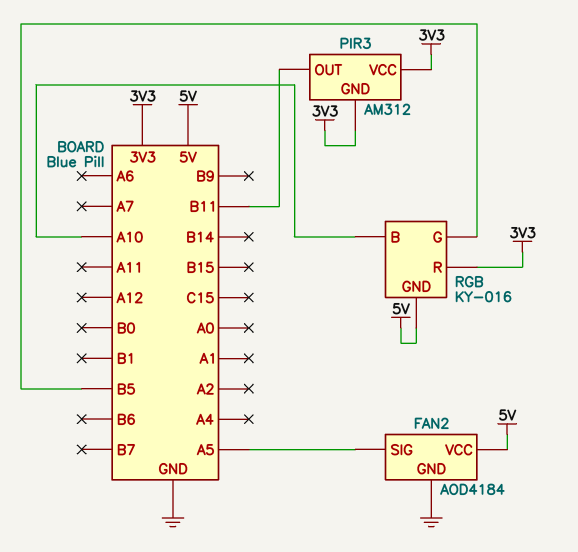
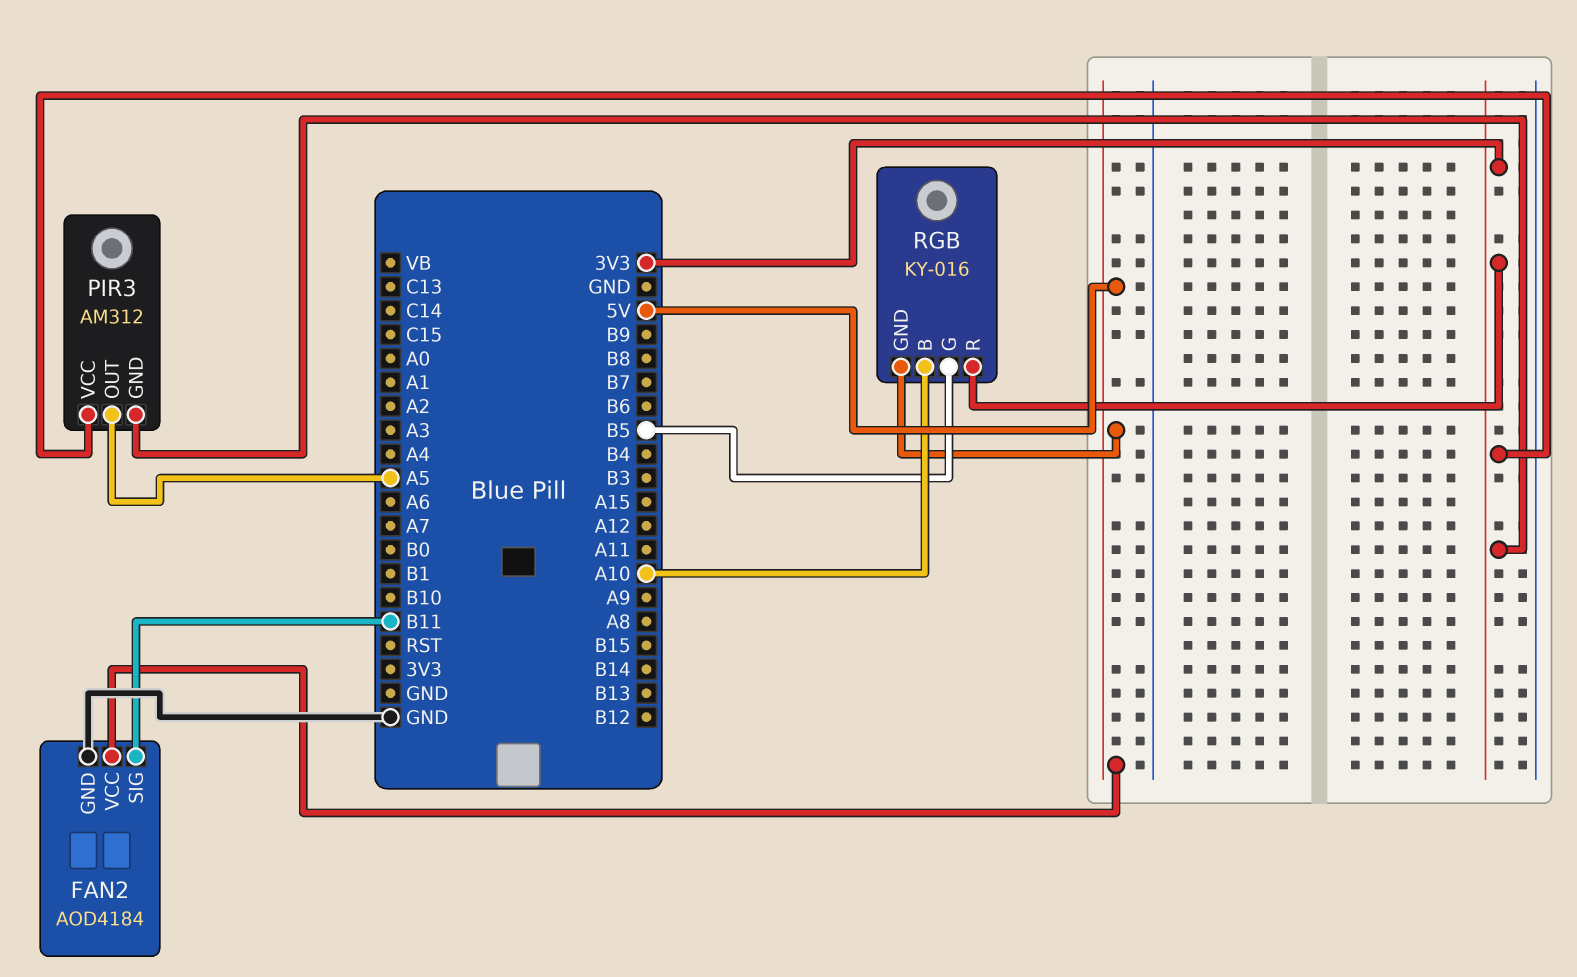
FAN2 pin SIG: A5 -> B11
PIR3 pin OUT: B11 -> A5

